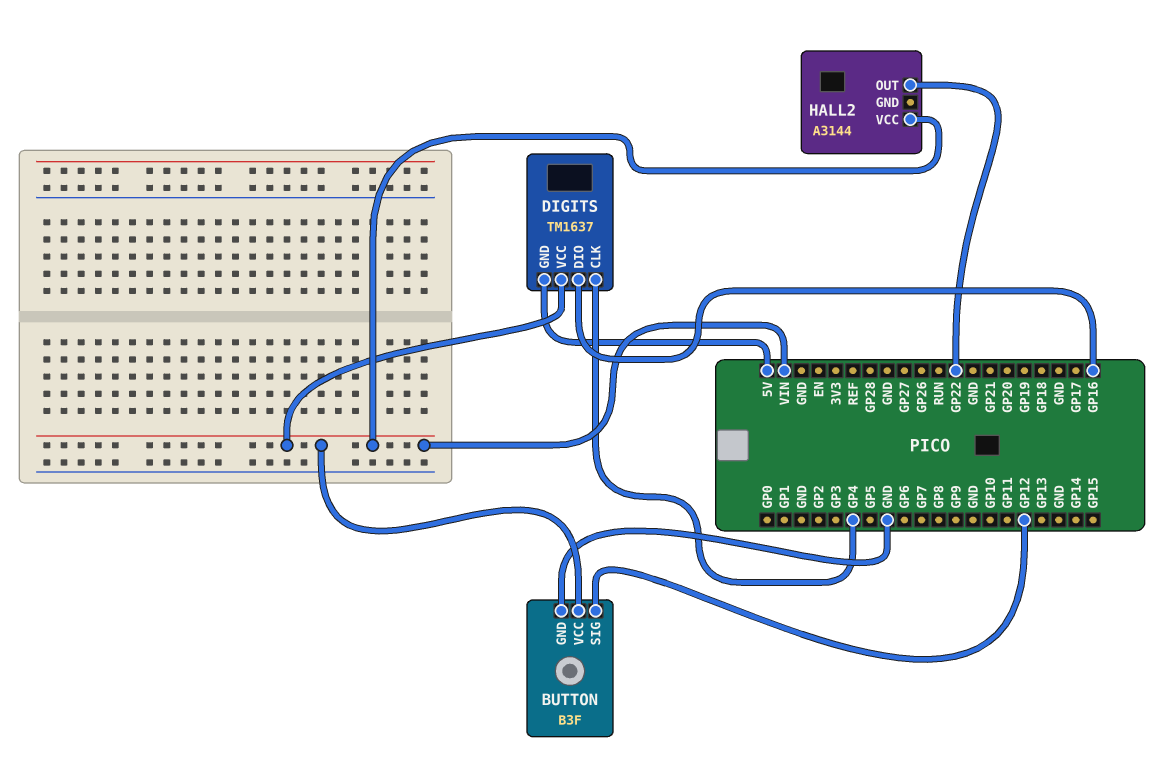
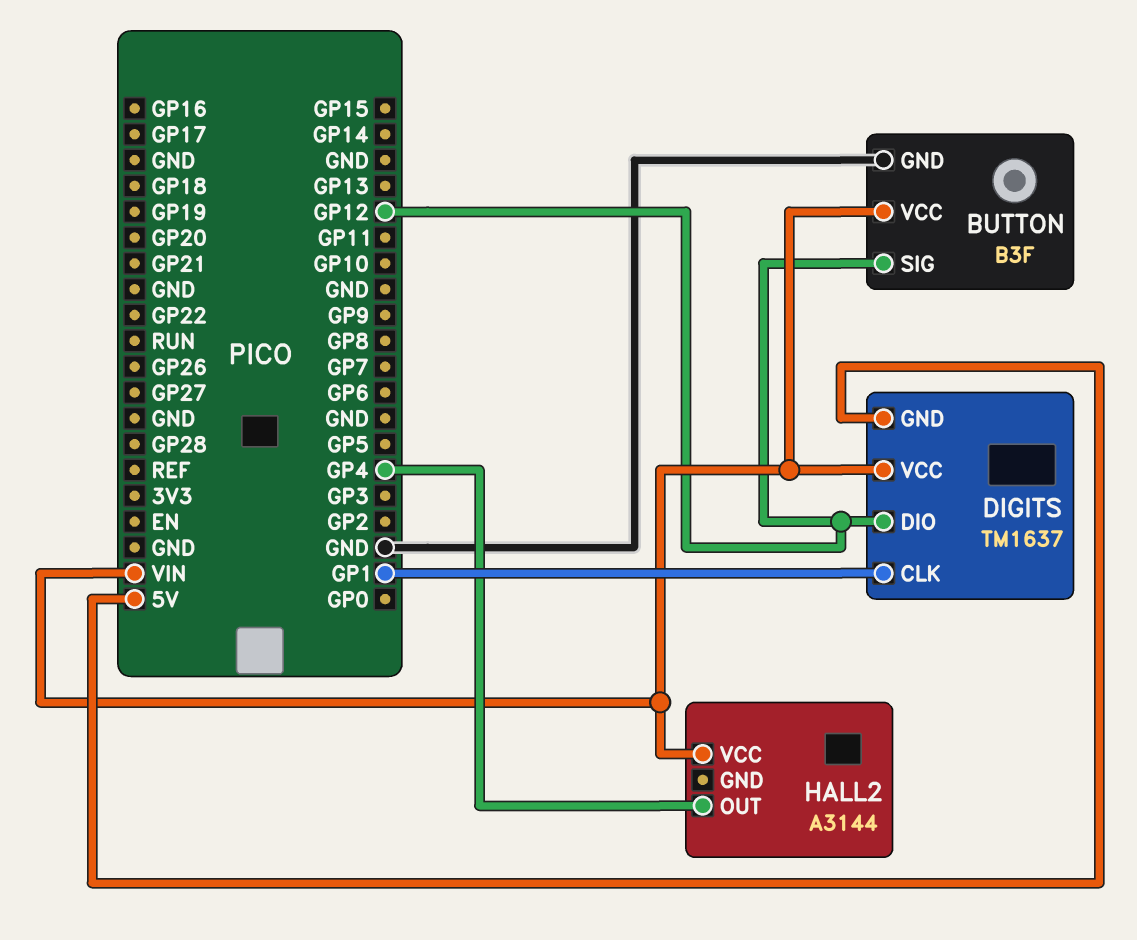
DIGITS pin CLK: GP4 -> GP1
DIGITS pin DIO: GP16 -> GP12
HALL2 pin OUT: GP22 -> GP4

